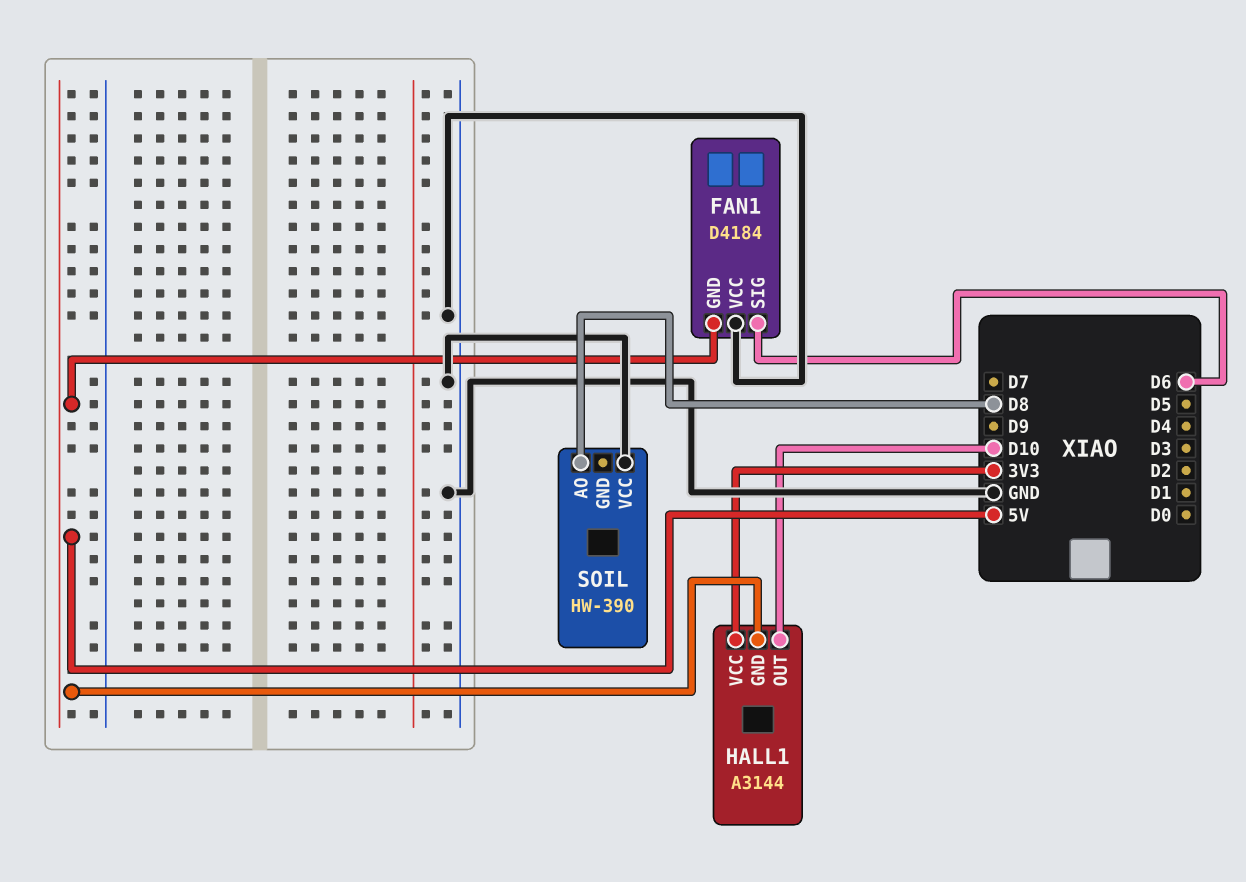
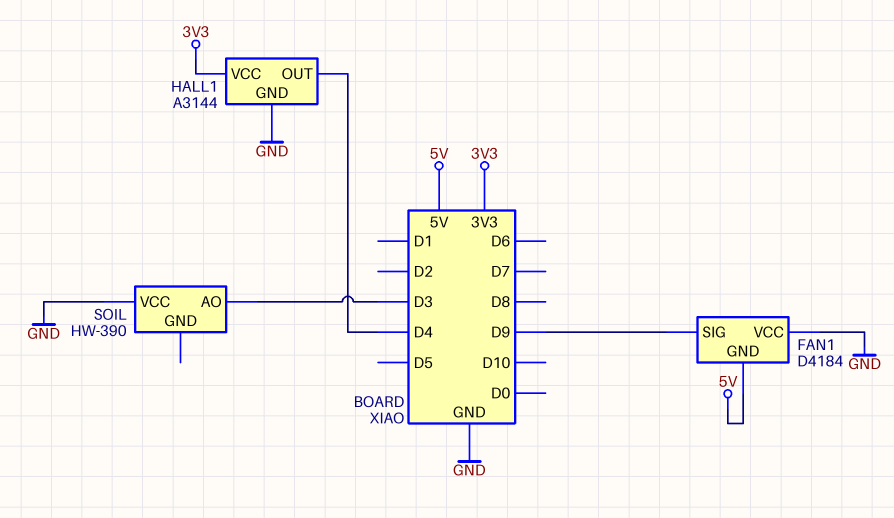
FAN1 pin SIG: D6 -> D9
HALL1 pin GND: 5V -> GND
HALL1 pin OUT: D10 -> D4
SOIL pin AO: D8 -> D3

